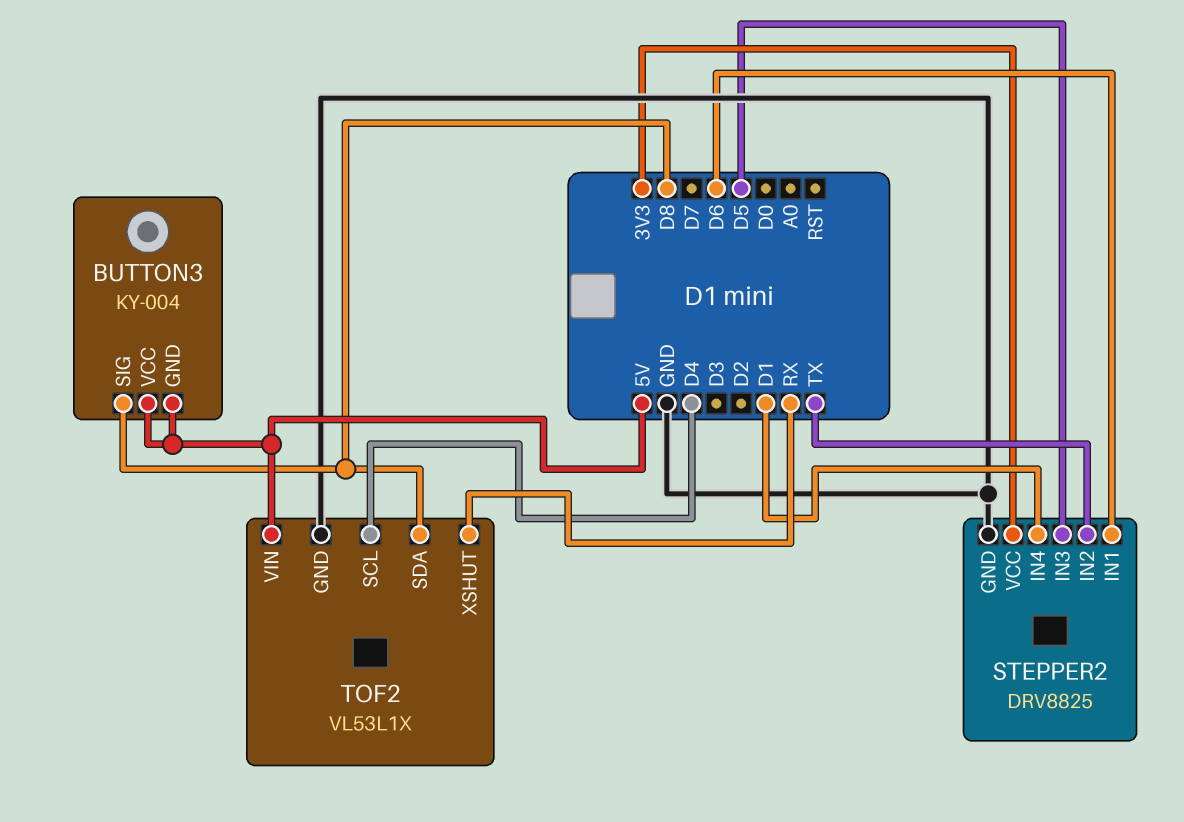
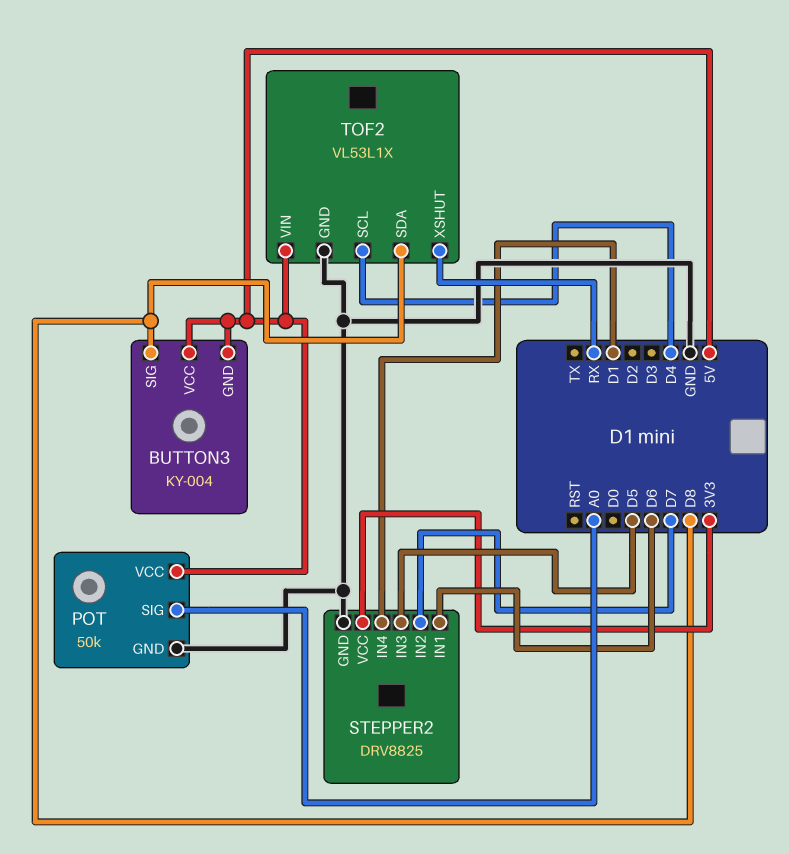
POT: none -> 50k
POT pin GND: none -> GND
POT pin SIG: none -> A0
POT pin VCC: none -> 5V
STEPPER2 pin IN2: TX -> D7

